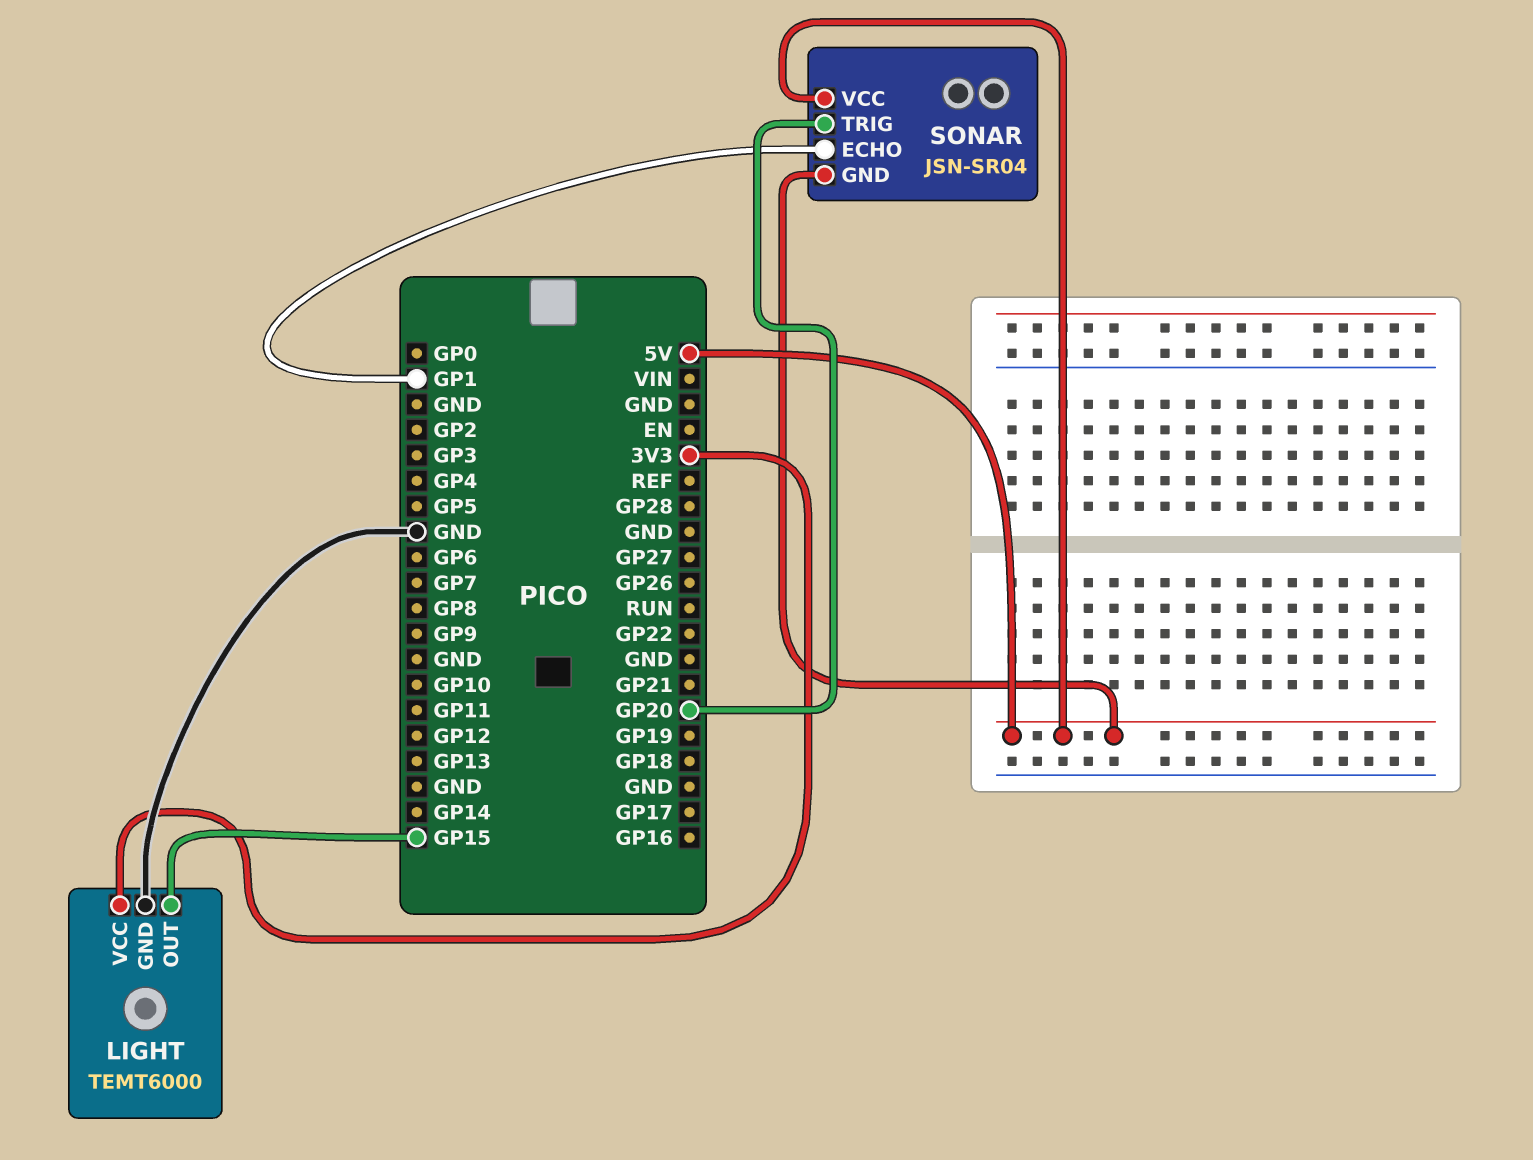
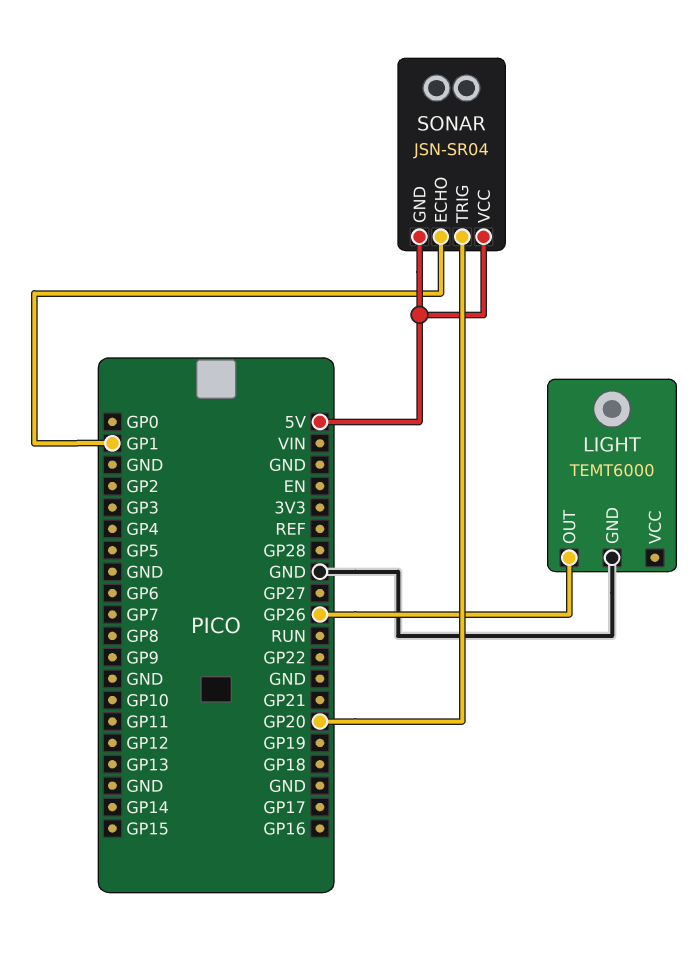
LIGHT pin OUT: GP15 -> GP26
LIGHT pin VCC: 3V3 -> none

